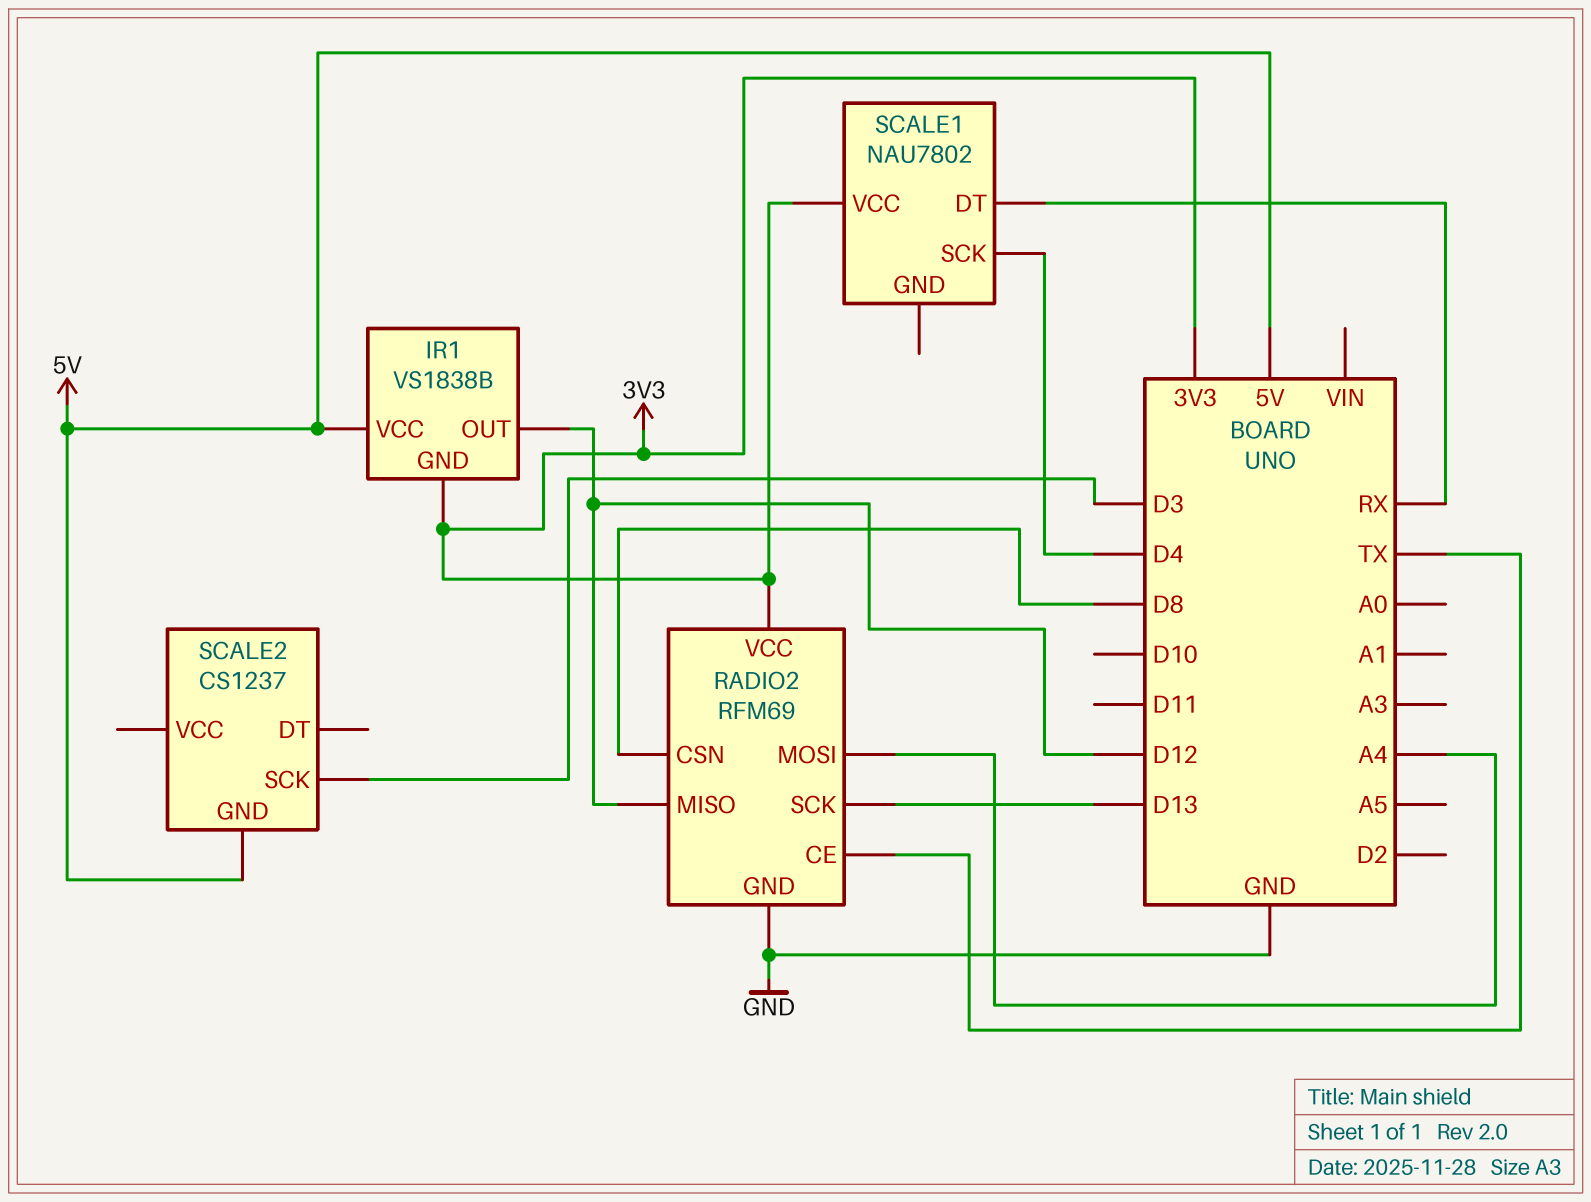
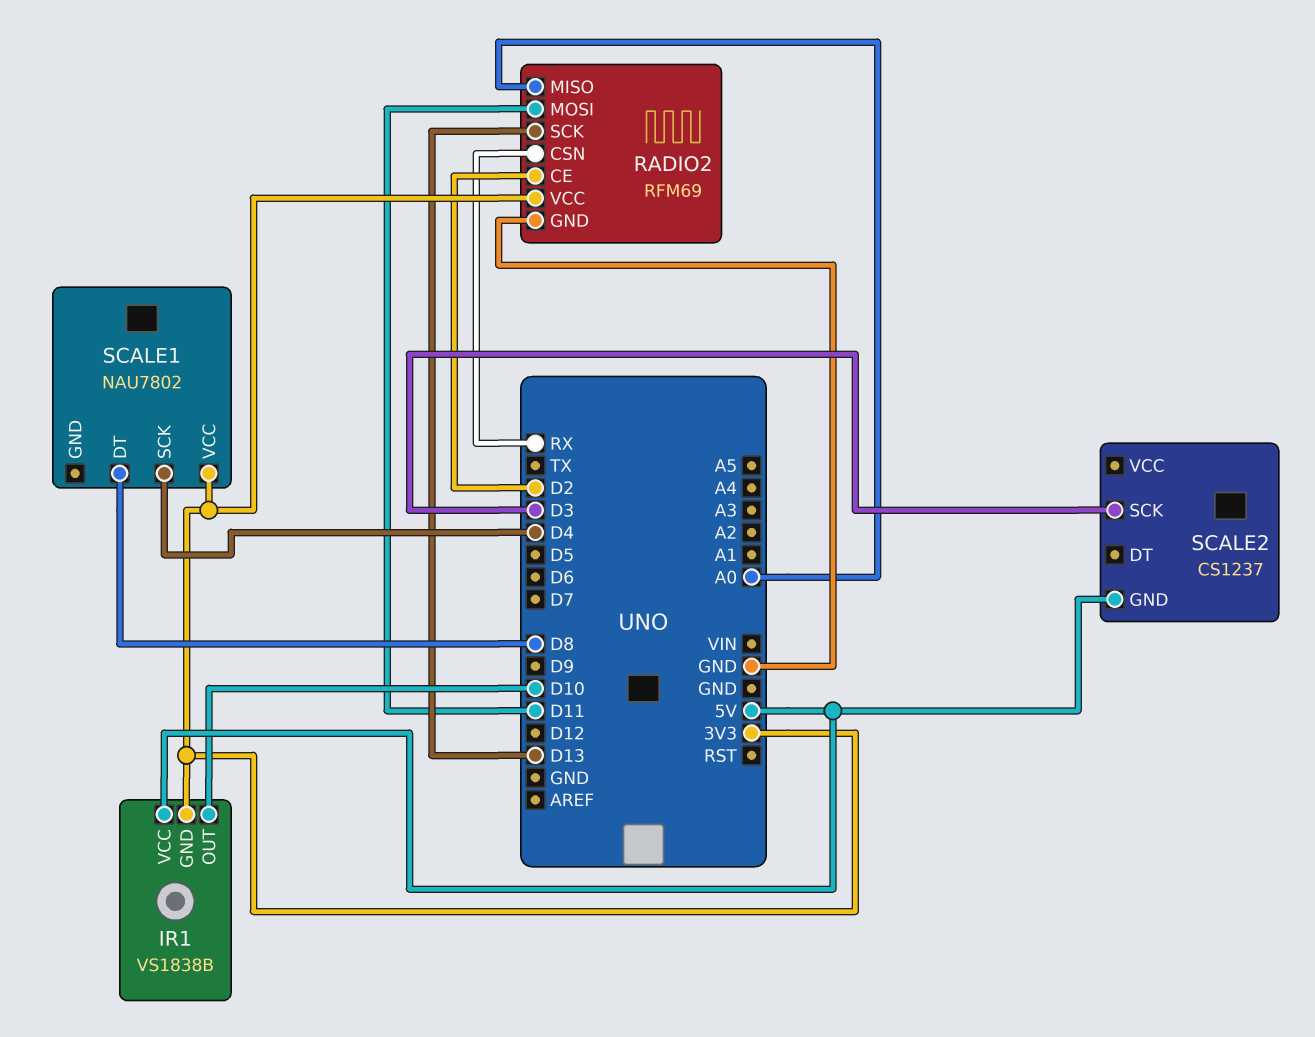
IR1 pin OUT: D12 -> D10
RADIO2 pin CE: TX -> D2
RADIO2 pin CSN: D8 -> RX
RADIO2 pin MISO: D12 -> A0
RADIO2 pin MOSI: A4 -> D11
SCALE1 pin DT: RX -> D8

